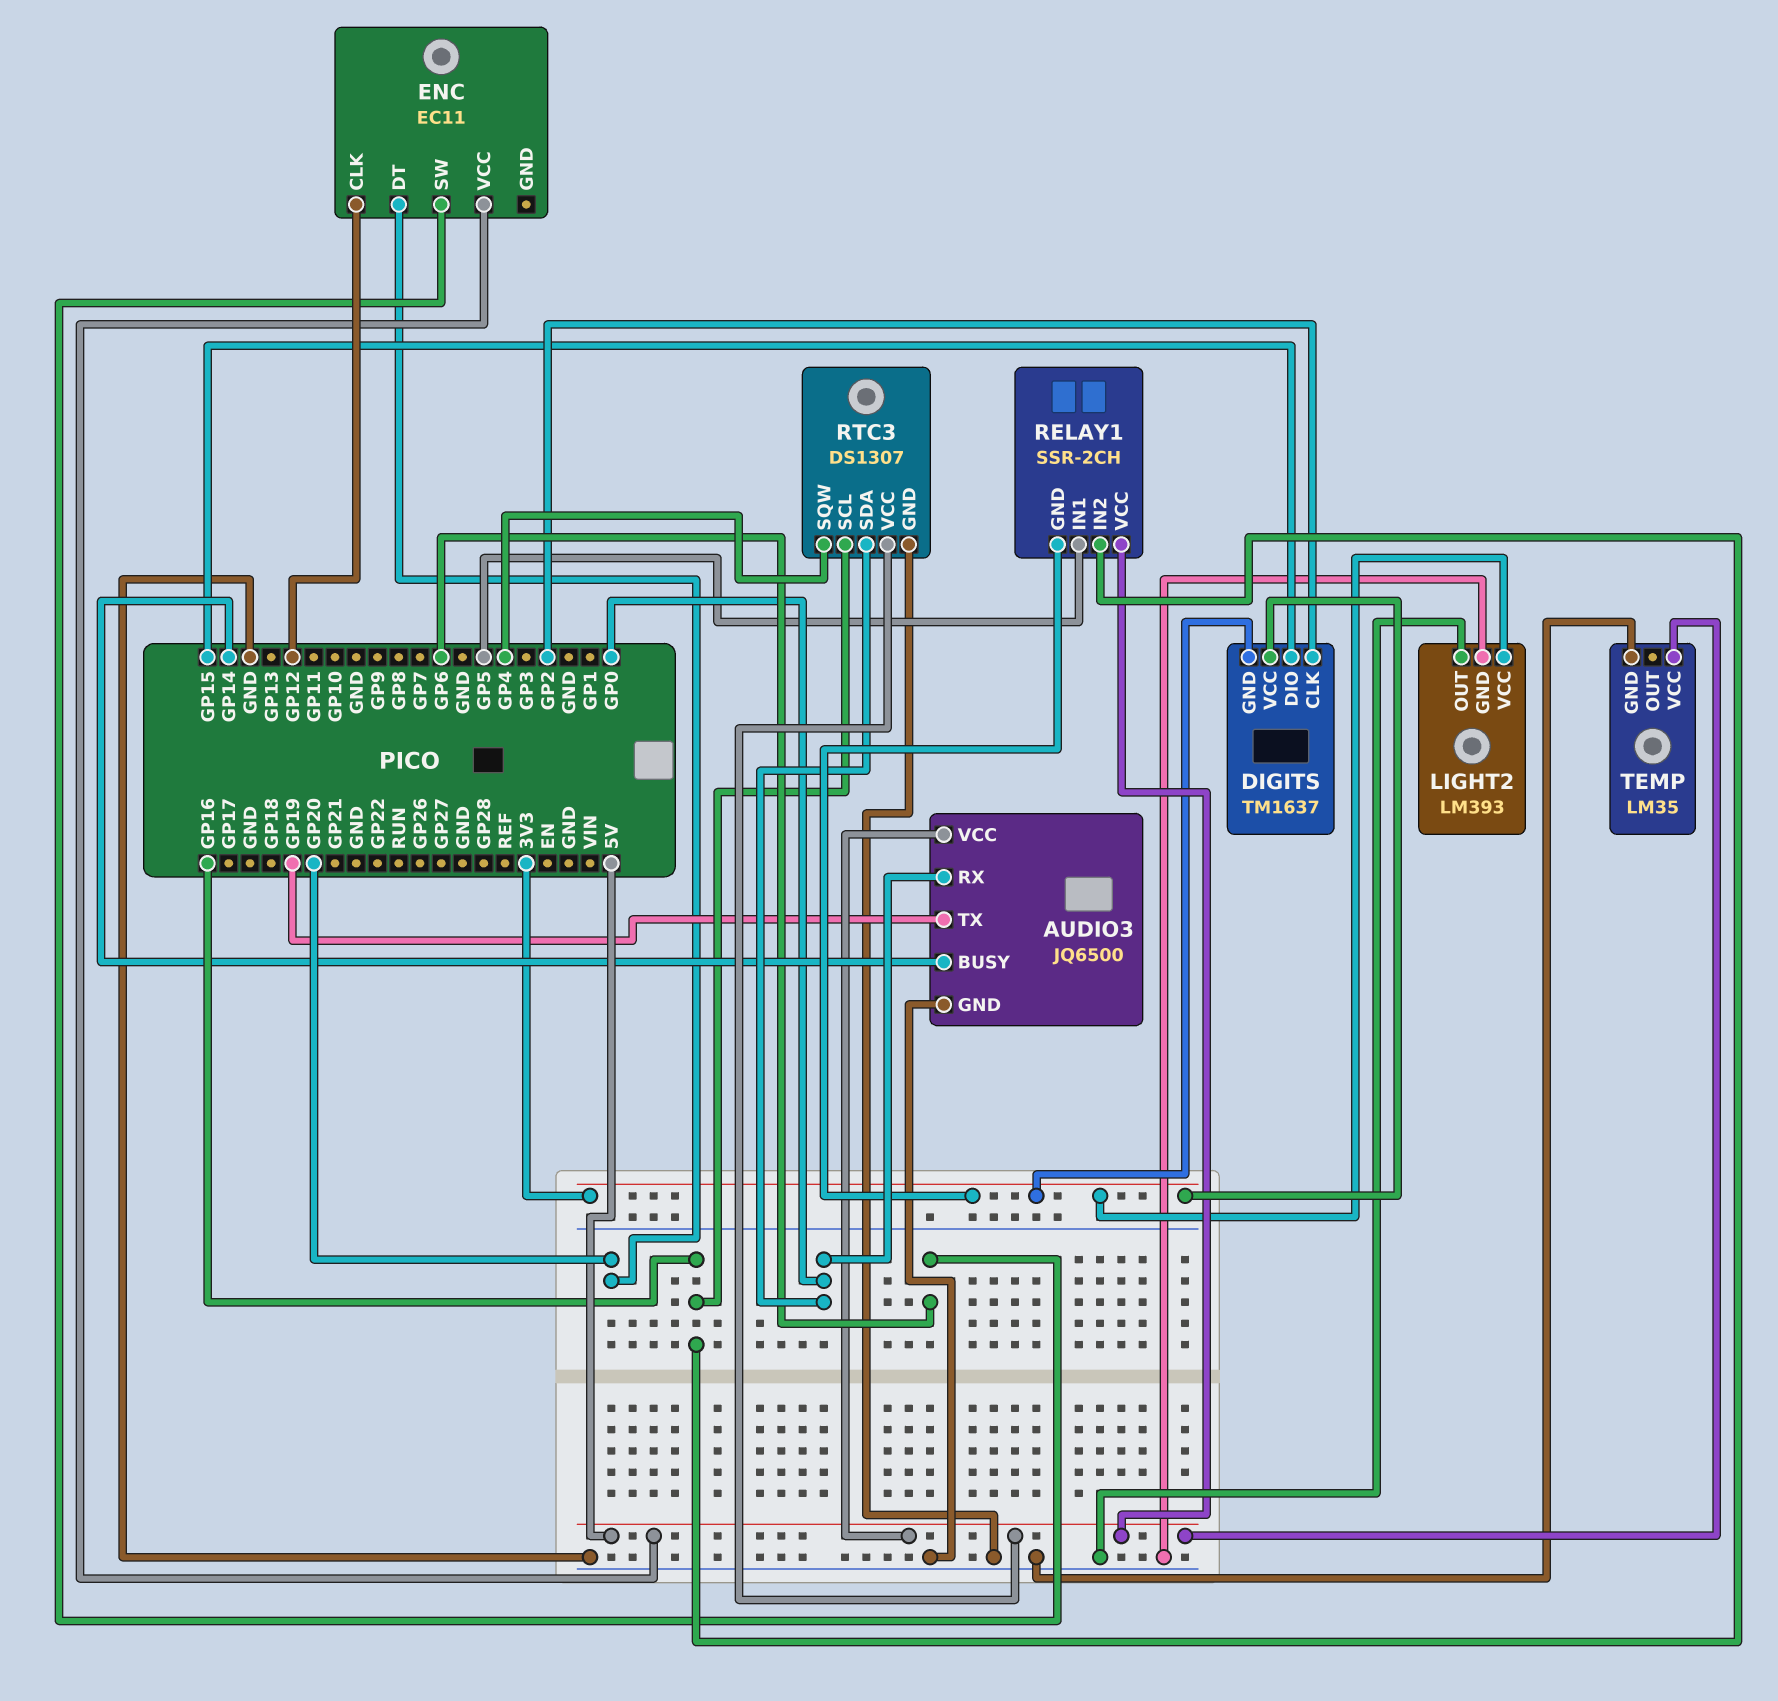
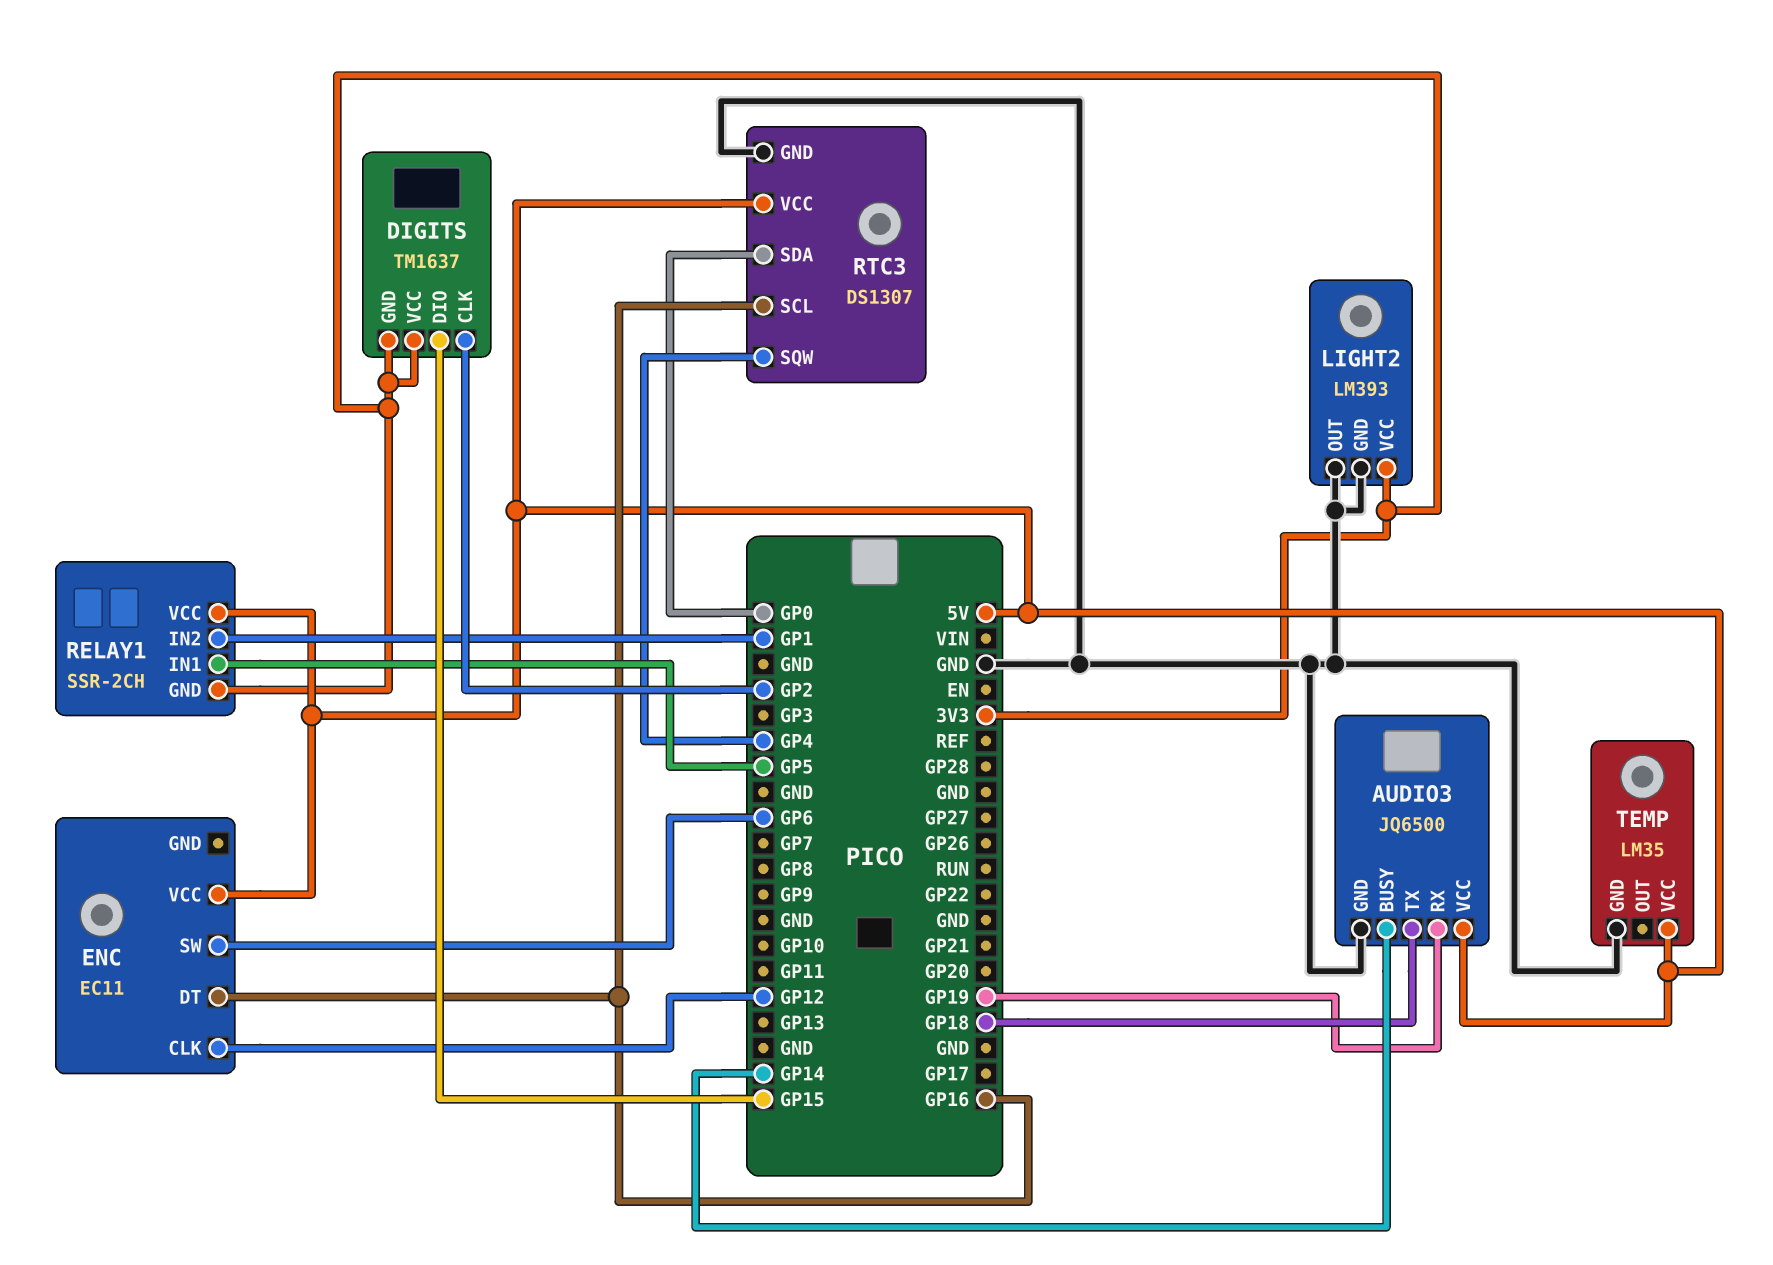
AUDIO3 pin RX: GP0 -> GP19
AUDIO3 pin TX: GP19 -> GP18
ENC pin DT: GP20 -> GP16
RELAY1 pin IN2: GP16 -> GP1

